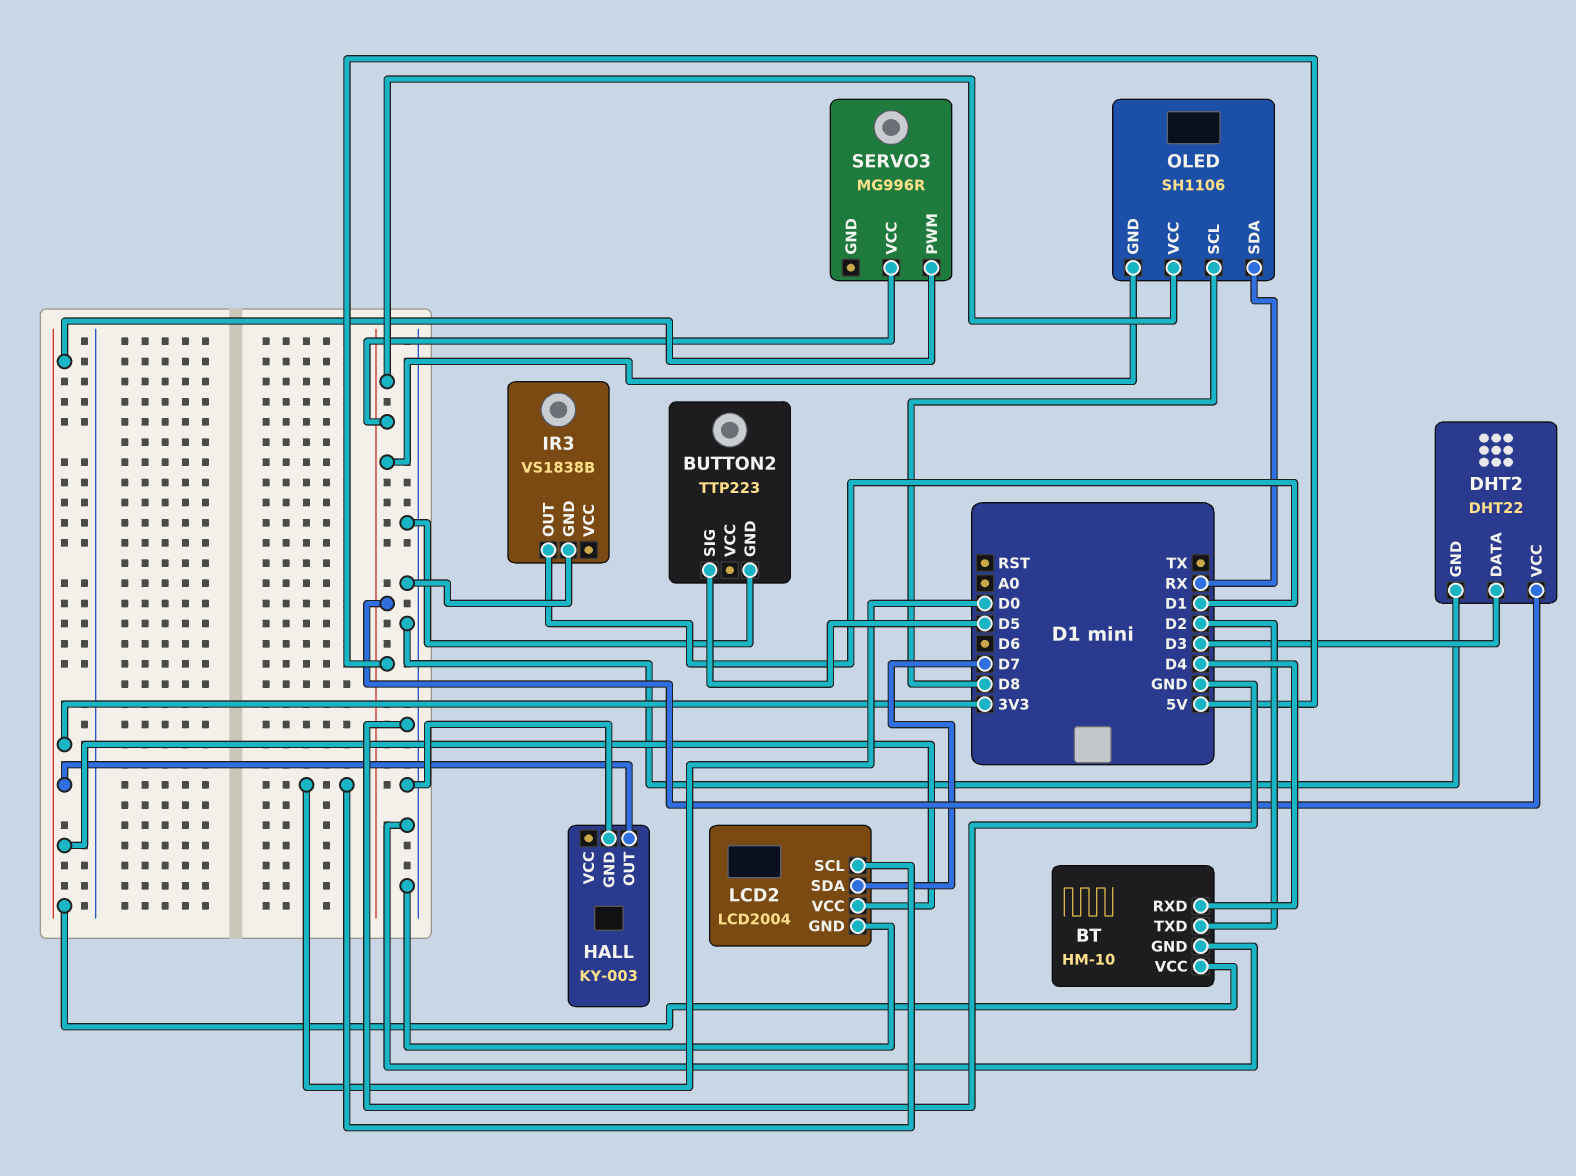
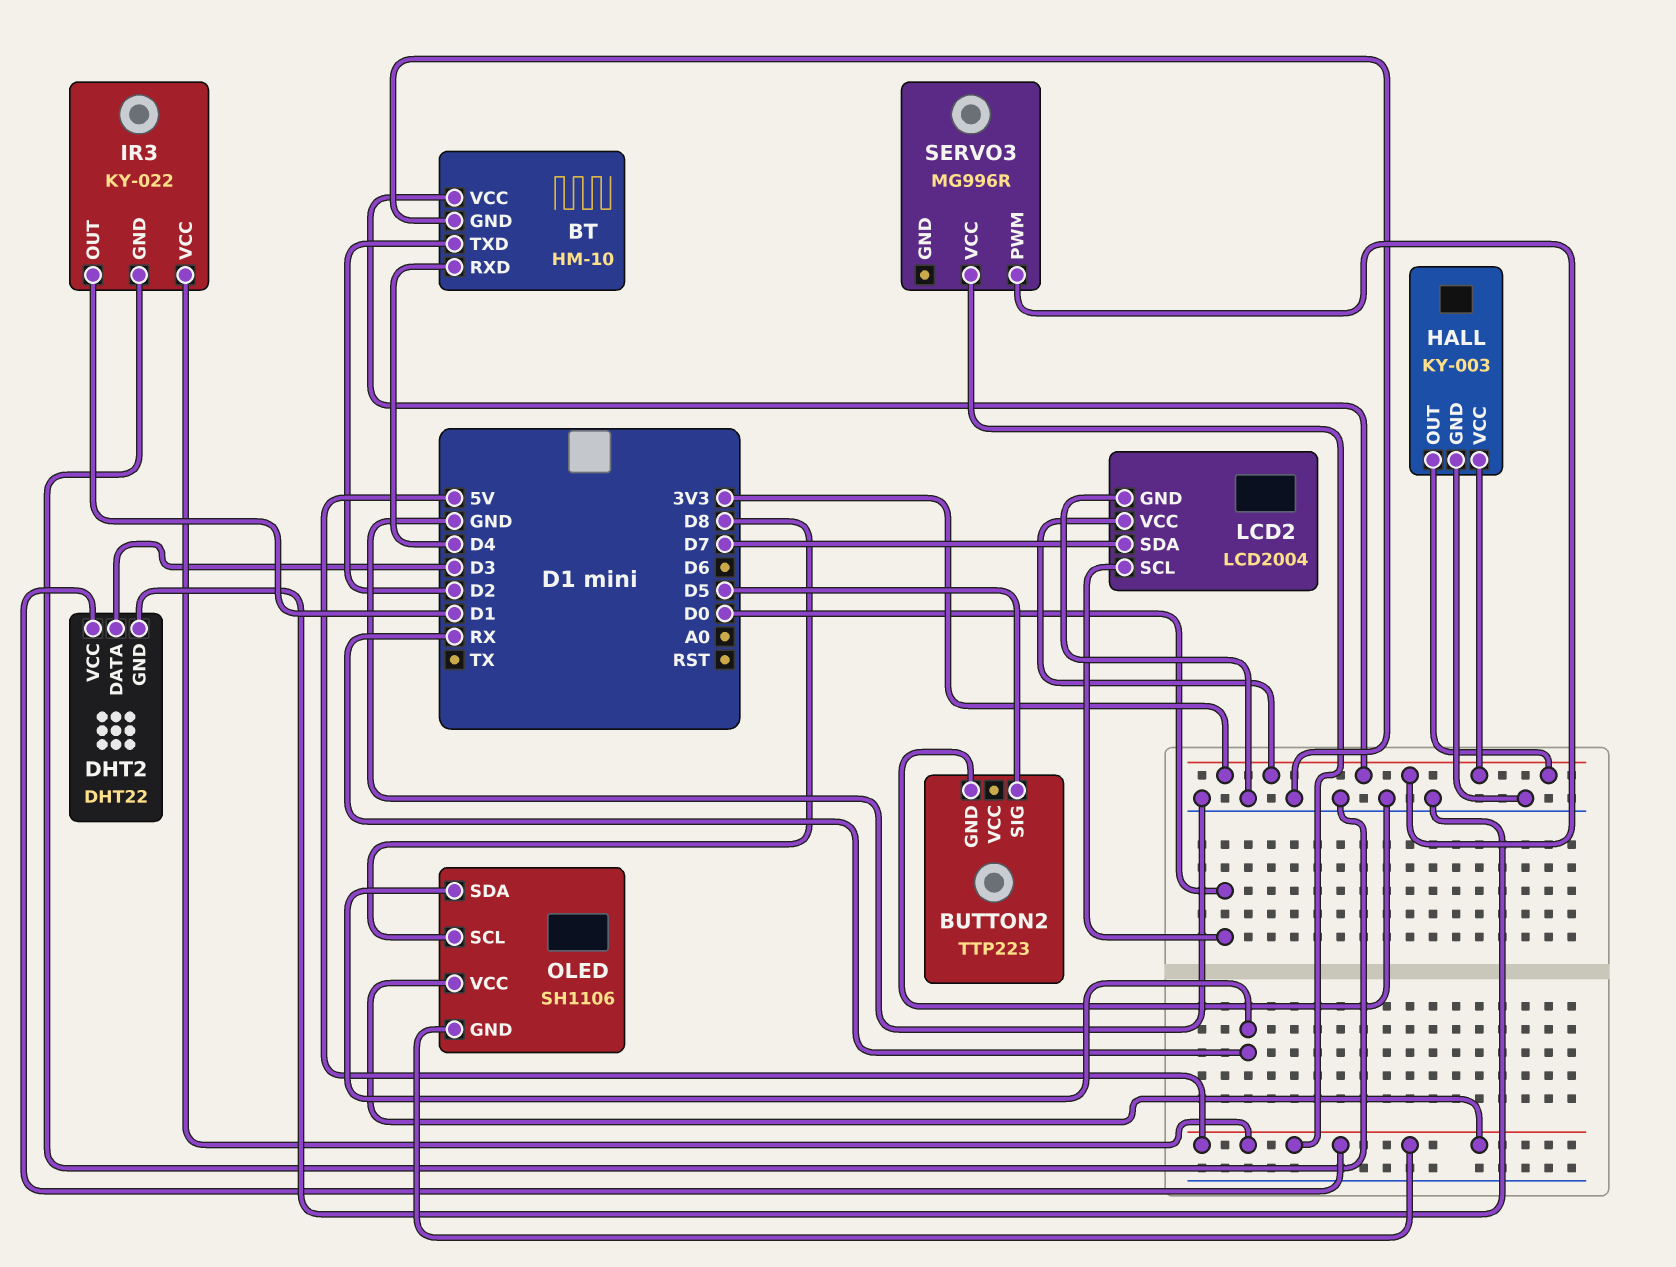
HALL pin VCC: none -> 3V3
IR3: VS1838B -> KY-022
IR3 pin VCC: none -> 5V

